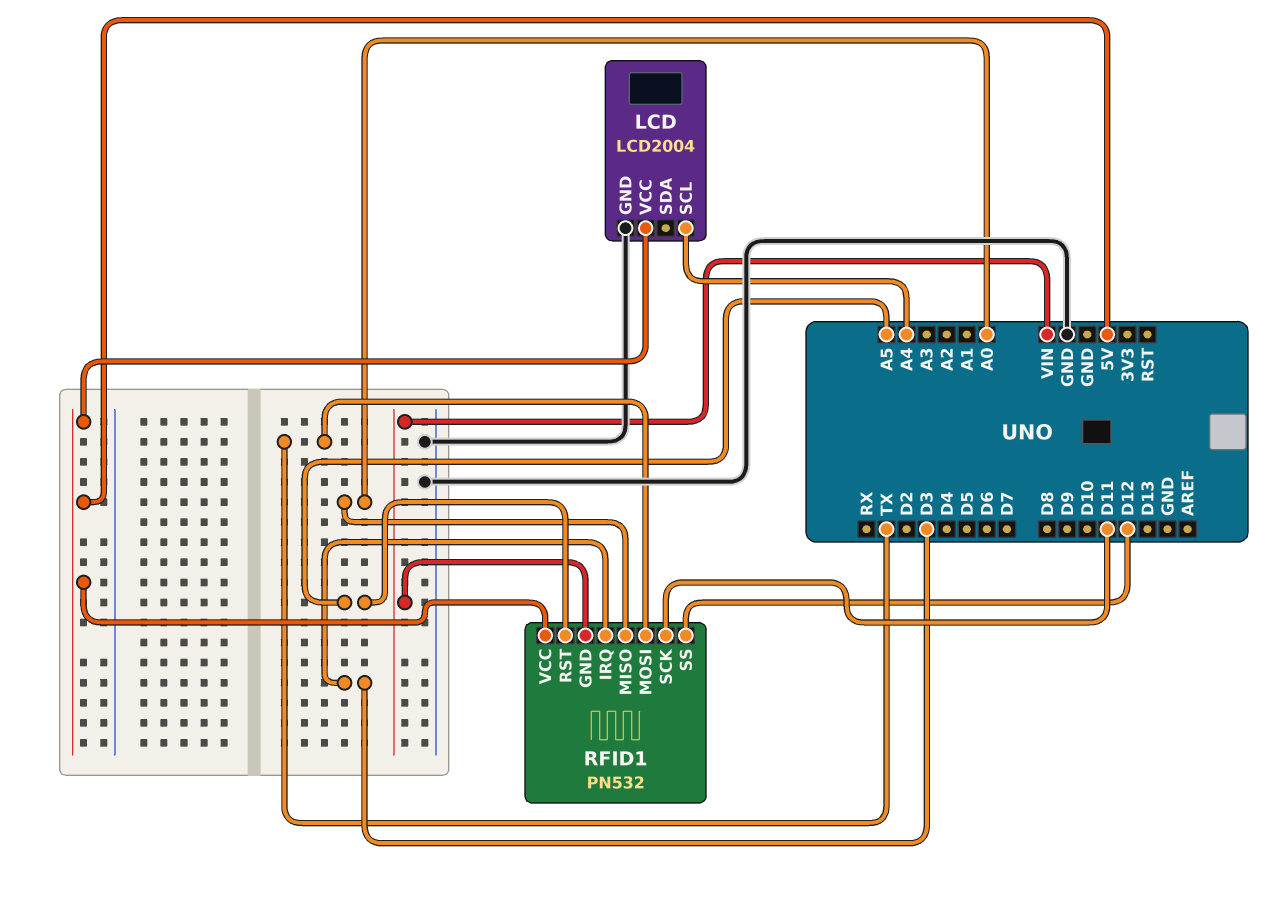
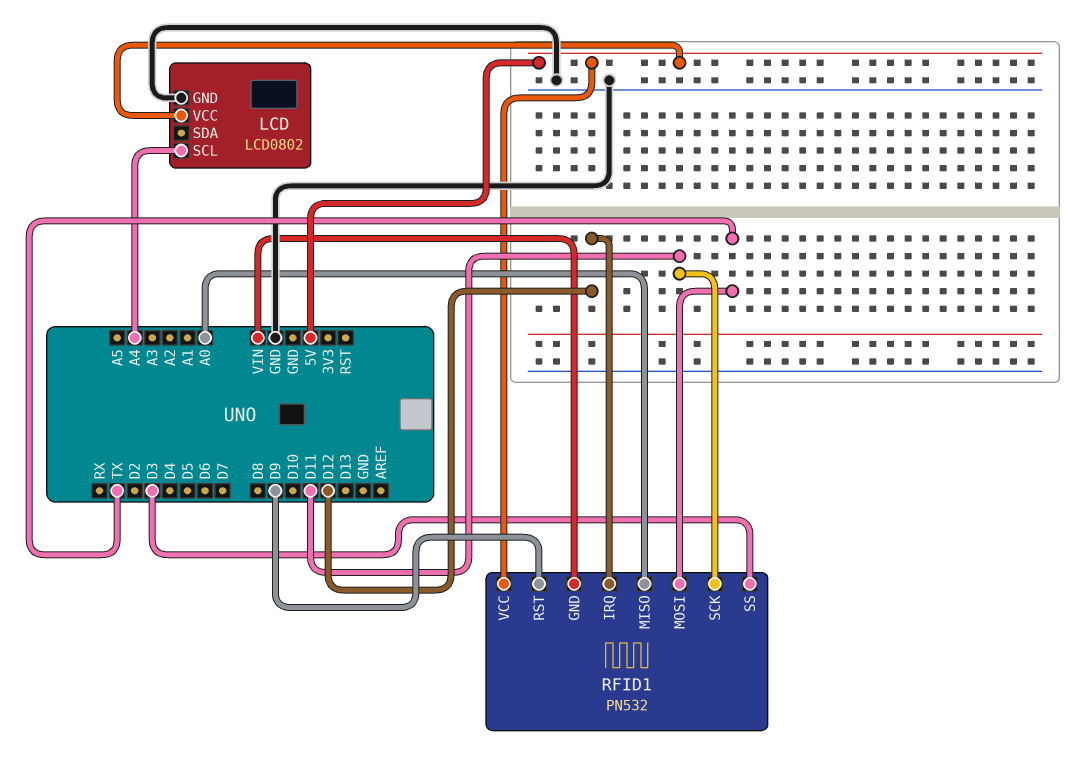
LCD: LCD2004 -> LCD0802
RFID1 pin IRQ: D3 -> D12
RFID1 pin RST: A5 -> D9
RFID1 pin SS: D12 -> D3

